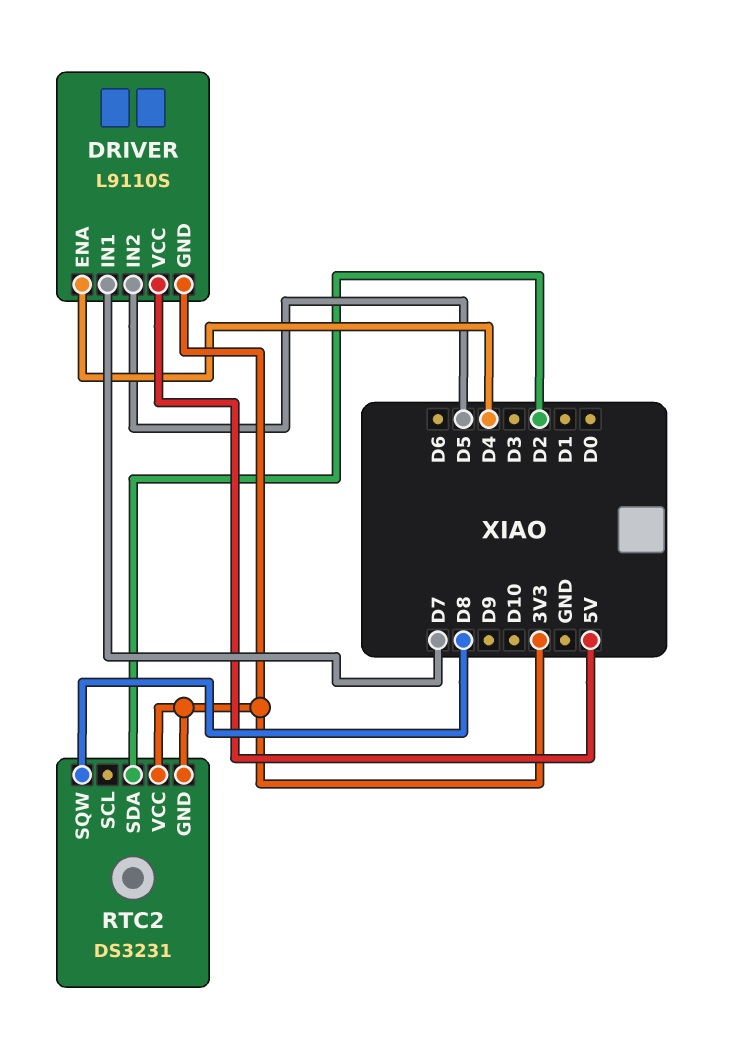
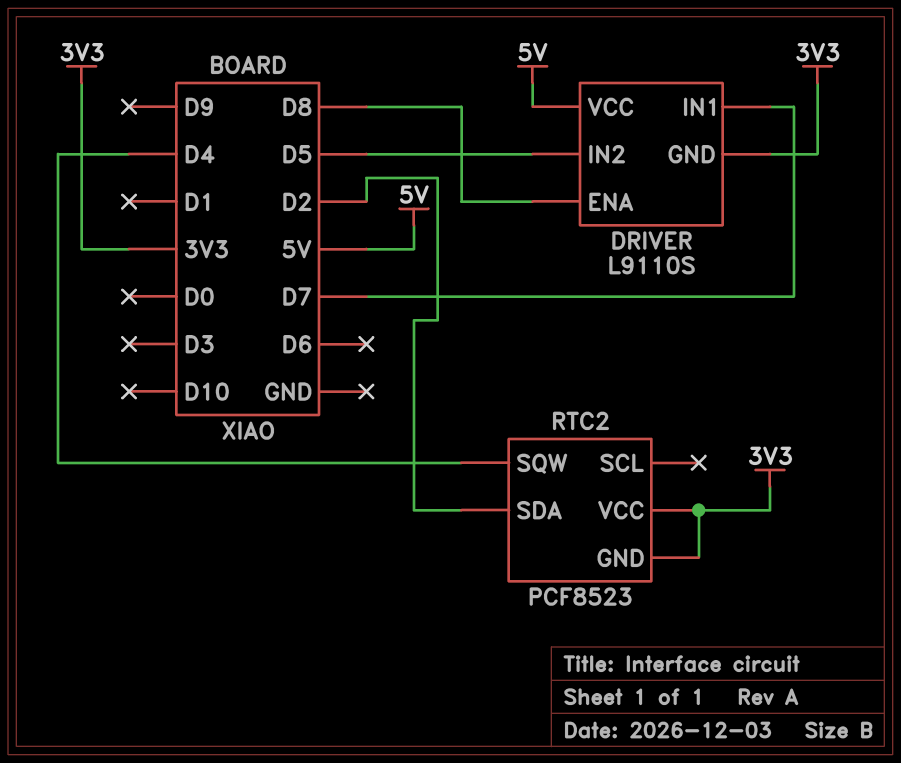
DRIVER pin ENA: D4 -> D8
RTC2: DS3231 -> PCF8523
RTC2 pin SQW: D8 -> D4

